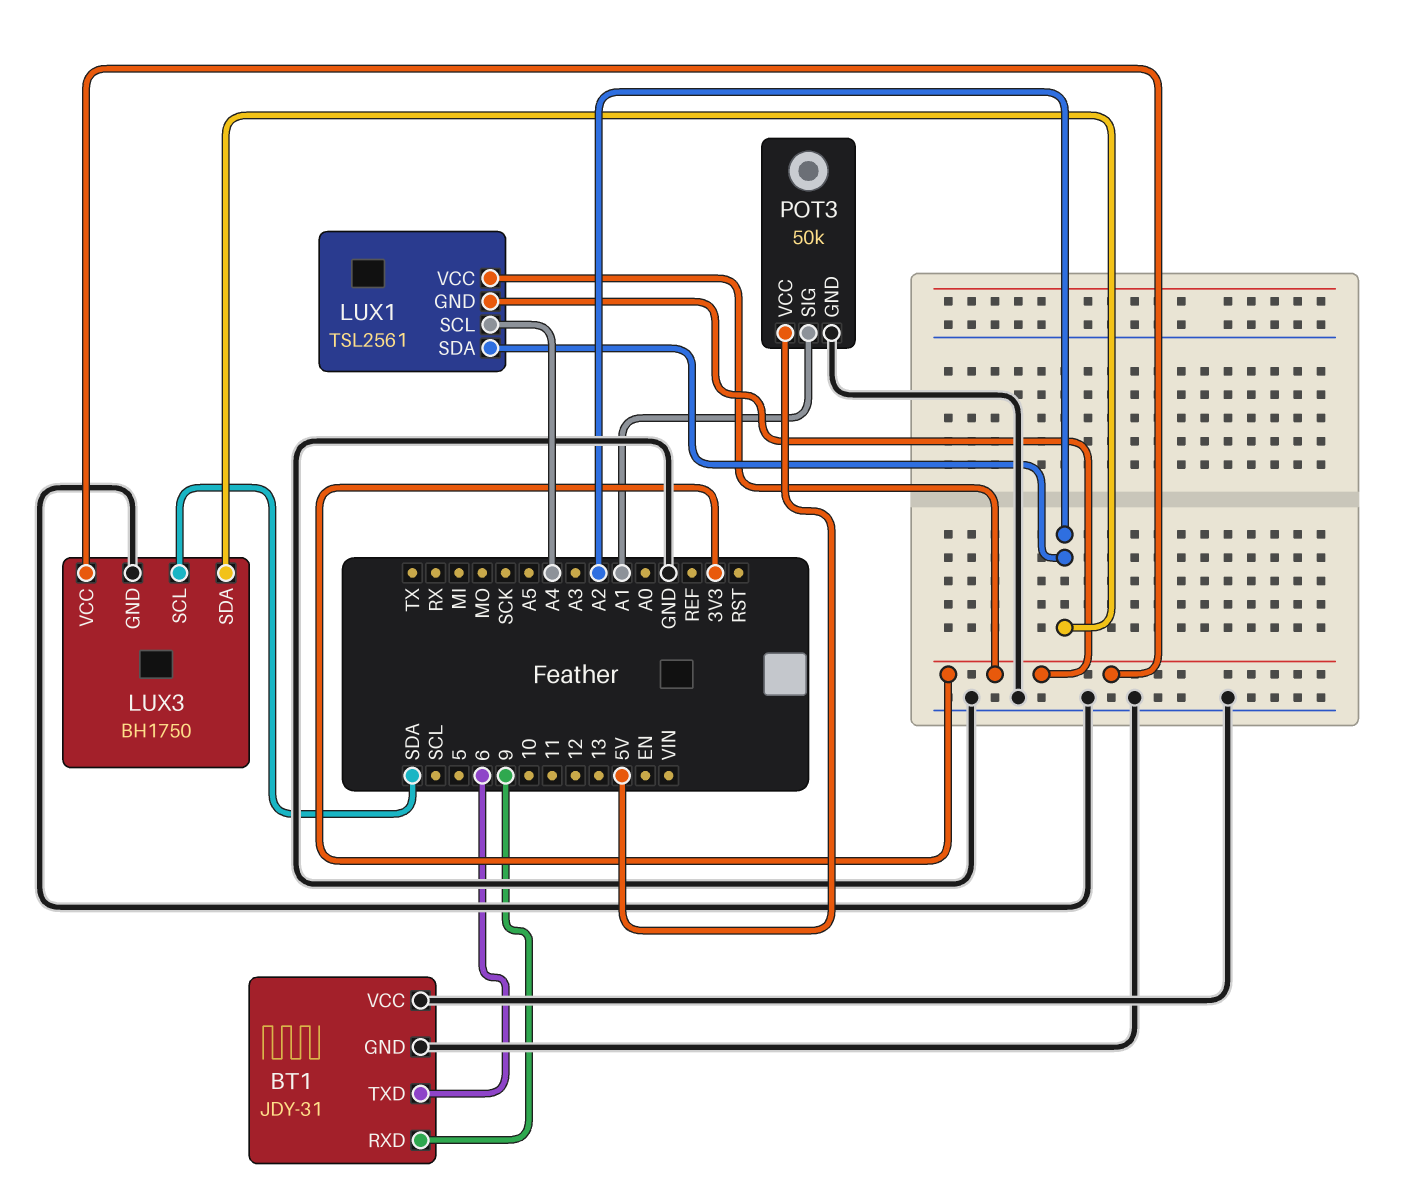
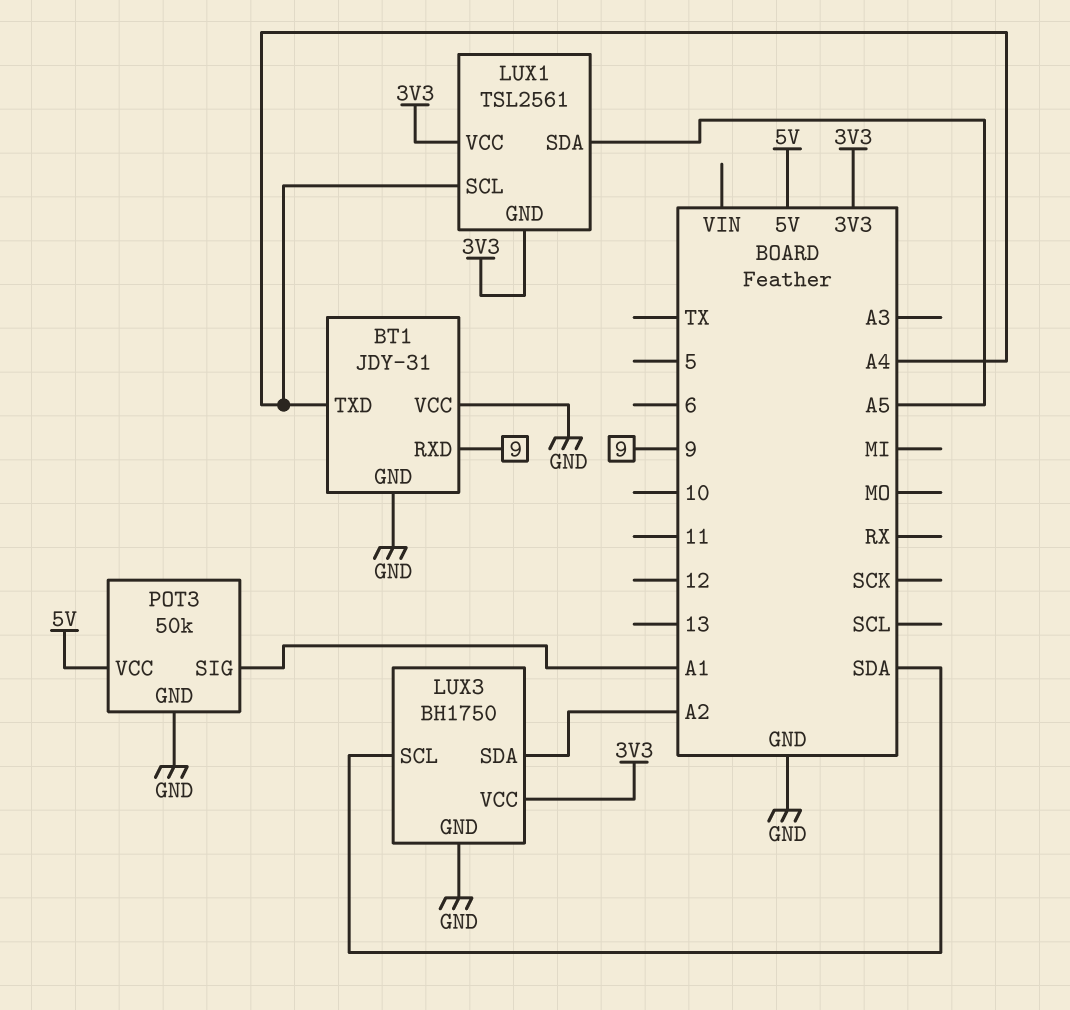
BT1 pin TXD: 6 -> A4
LUX1 pin SDA: A2 -> A5

